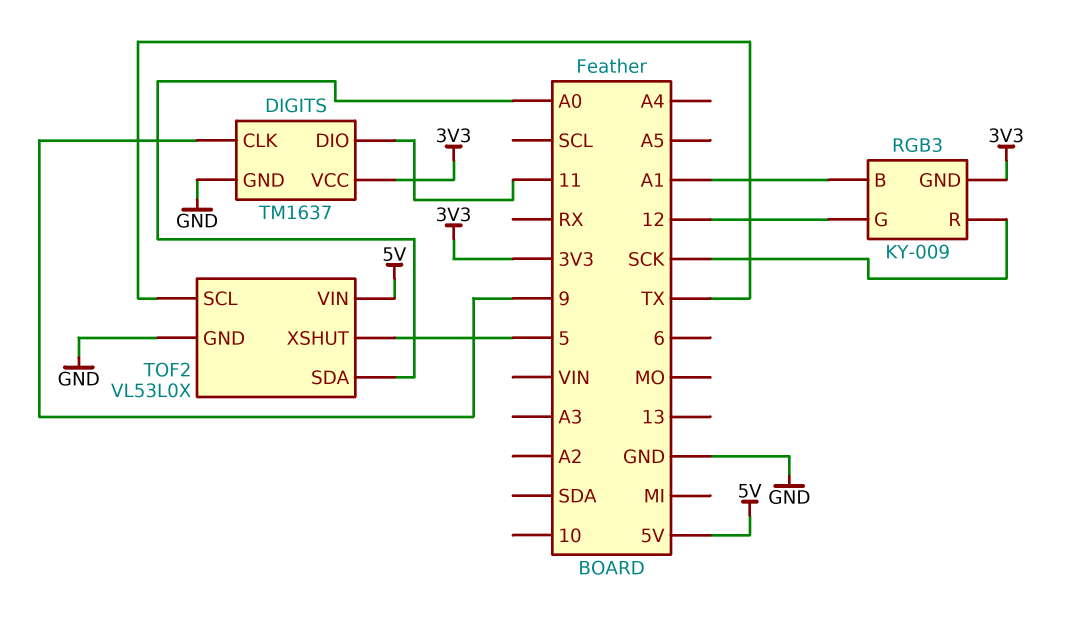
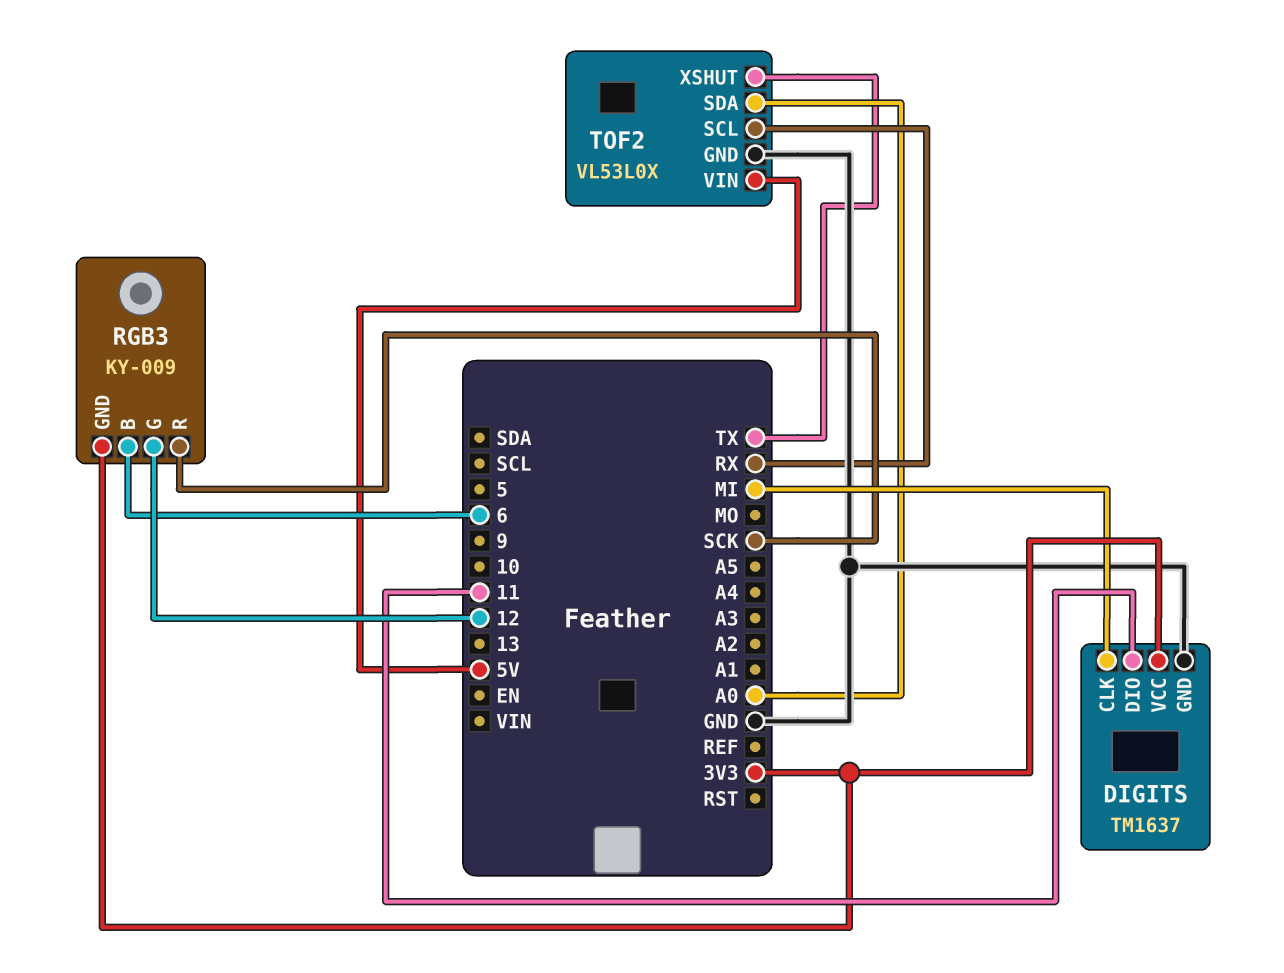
DIGITS pin CLK: 9 -> MI
RGB3 pin B: A1 -> 6
TOF2 pin SCL: TX -> RX
TOF2 pin XSHUT: 5 -> TX

